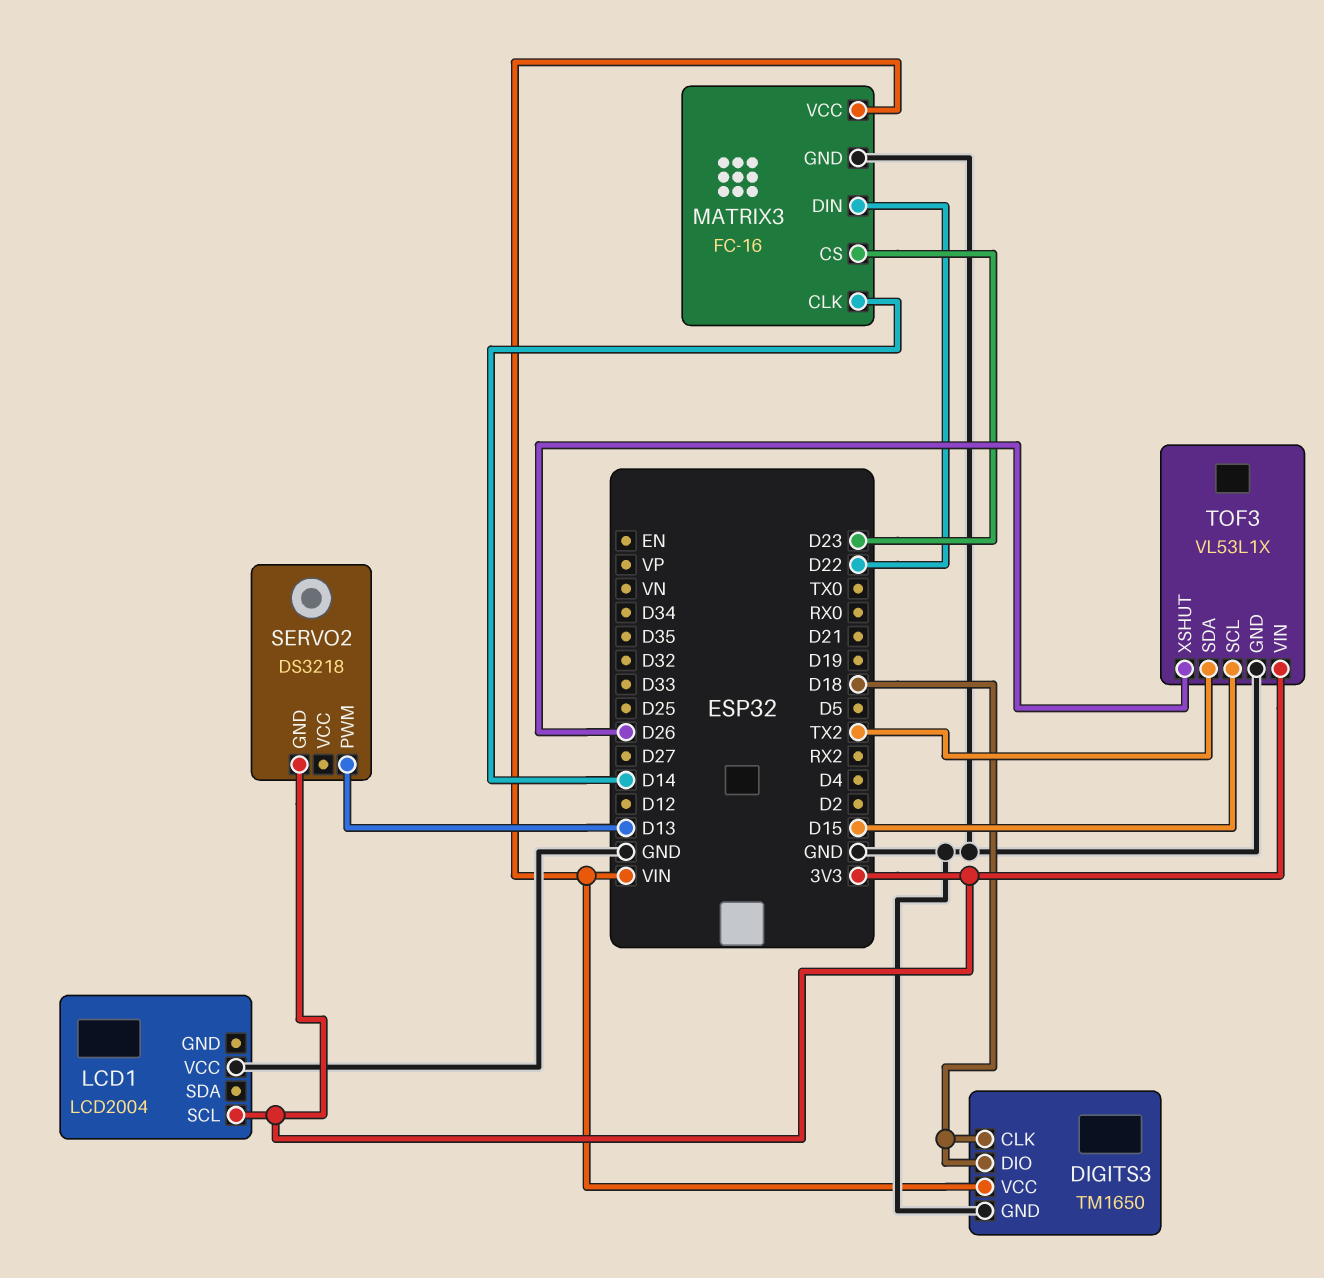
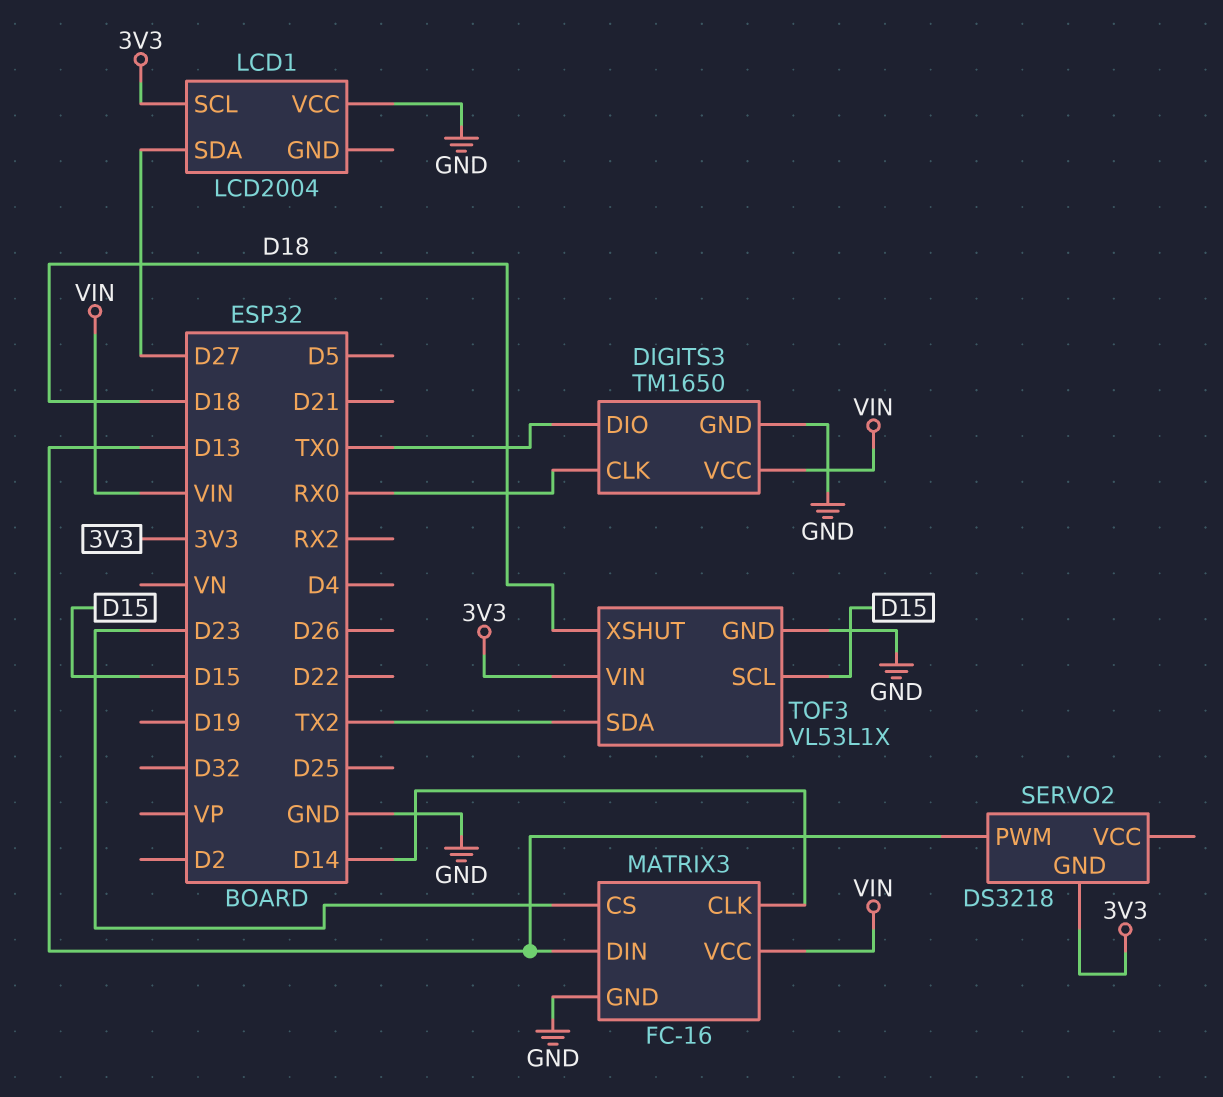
DIGITS3 pin CLK: D18 -> RX0
DIGITS3 pin DIO: D18 -> TX0
LCD1 pin SDA: none -> D27
MATRIX3 pin DIN: D22 -> D13
TOF3 pin XSHUT: D26 -> D18

